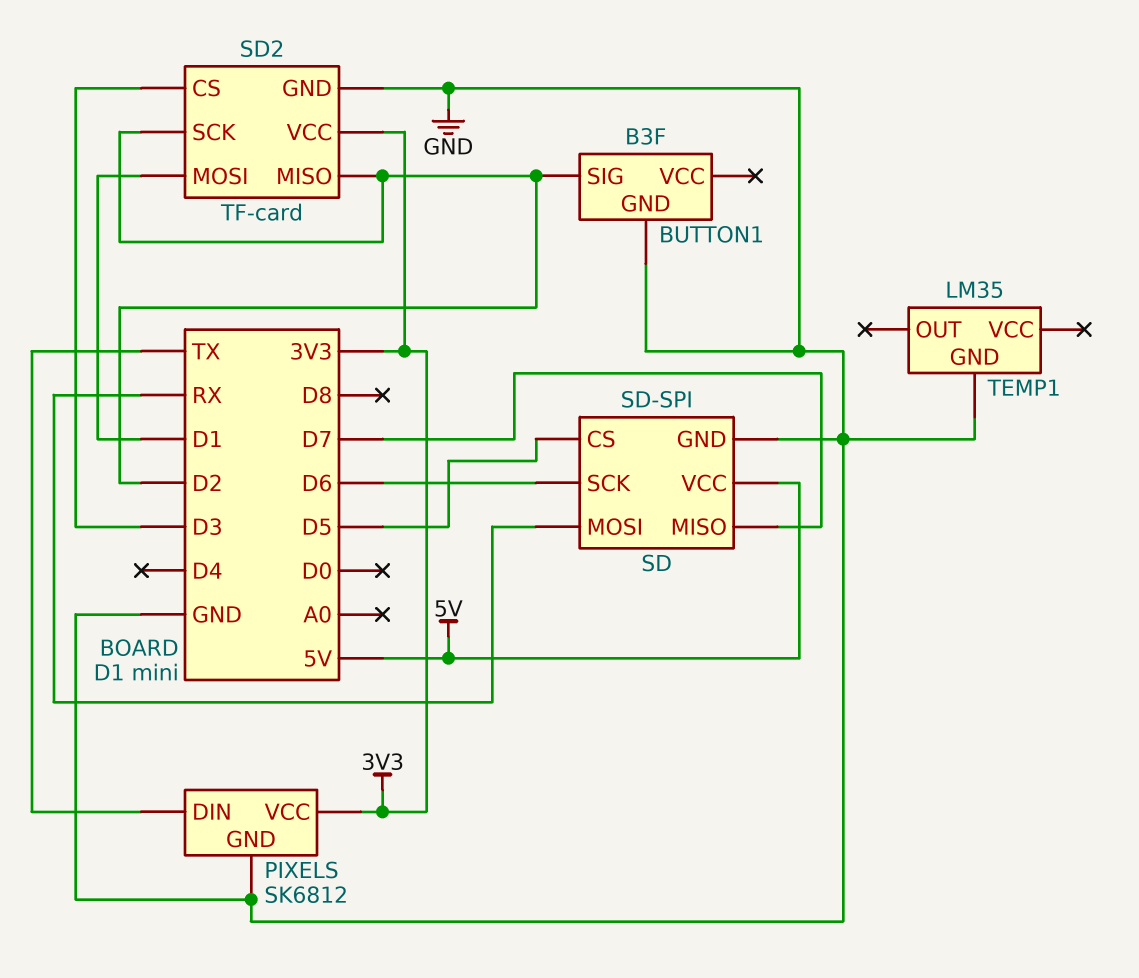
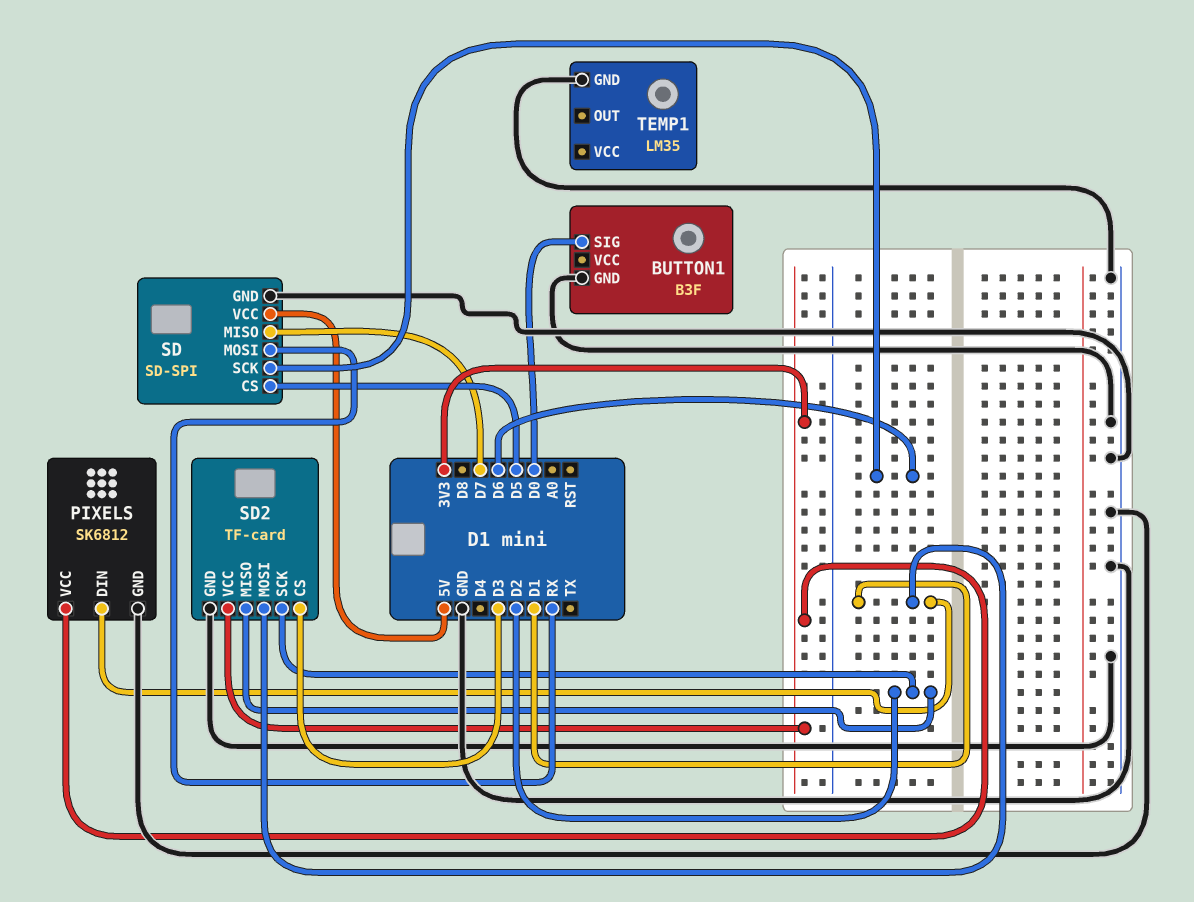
BUTTON1 pin SIG: D2 -> D0
PIXELS pin DIN: TX -> D1

